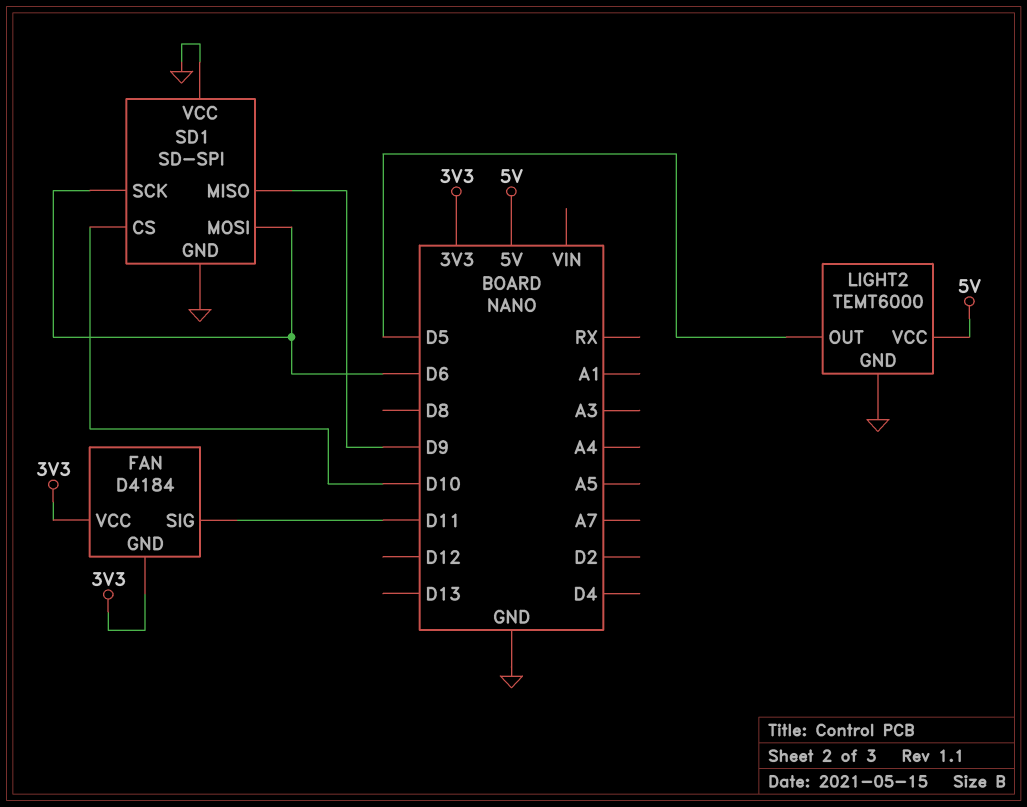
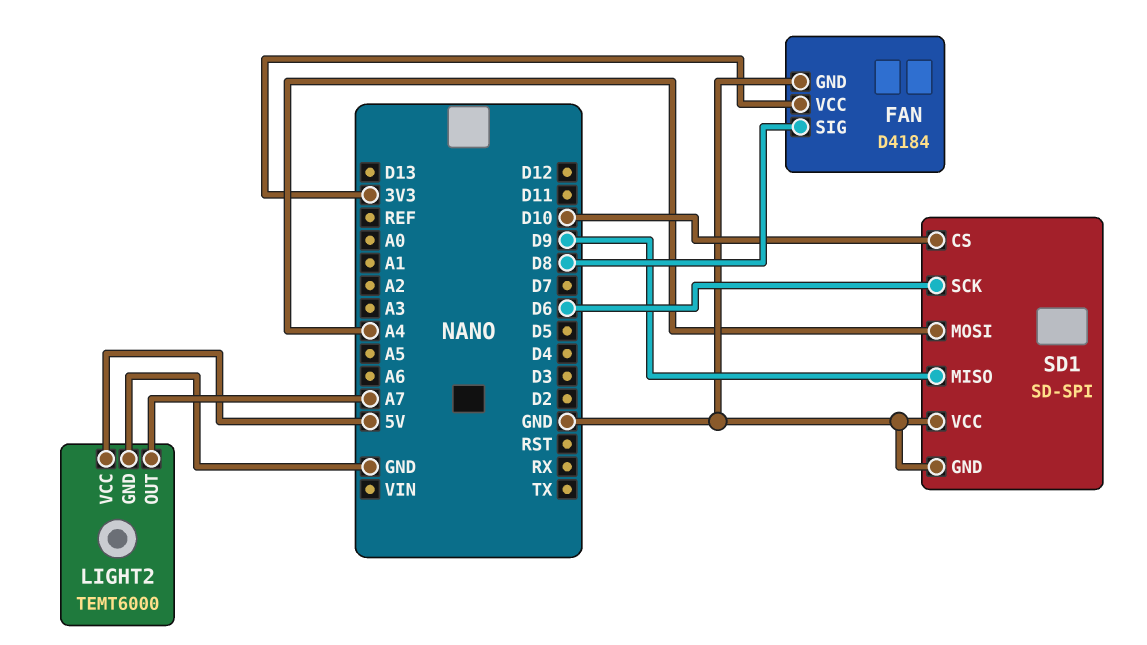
FAN pin GND: 3V3 -> GND
FAN pin SIG: D11 -> D8
LIGHT2 pin OUT: D5 -> A7
SD1 pin MOSI: D6 -> A4

